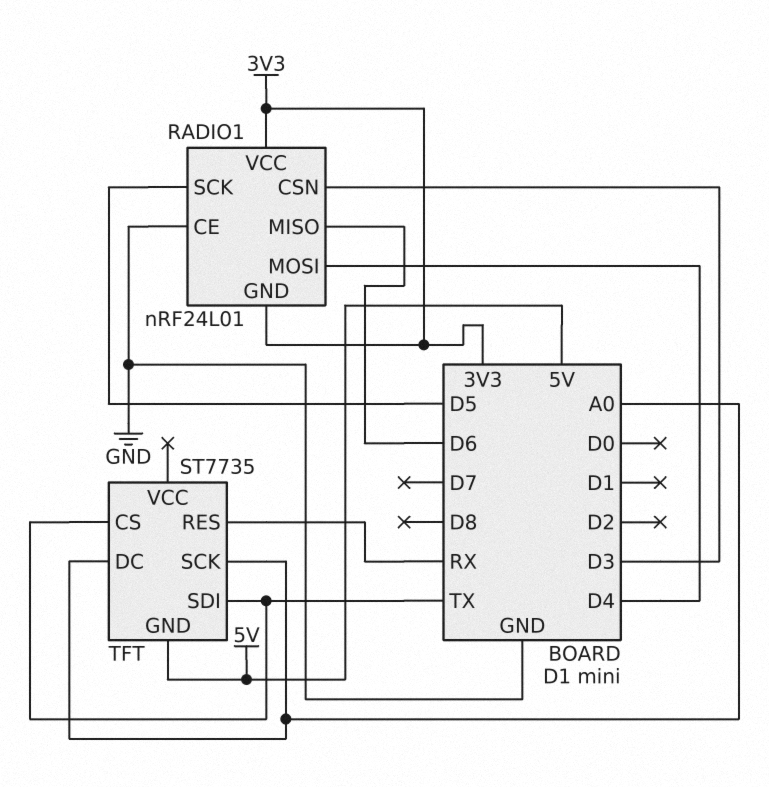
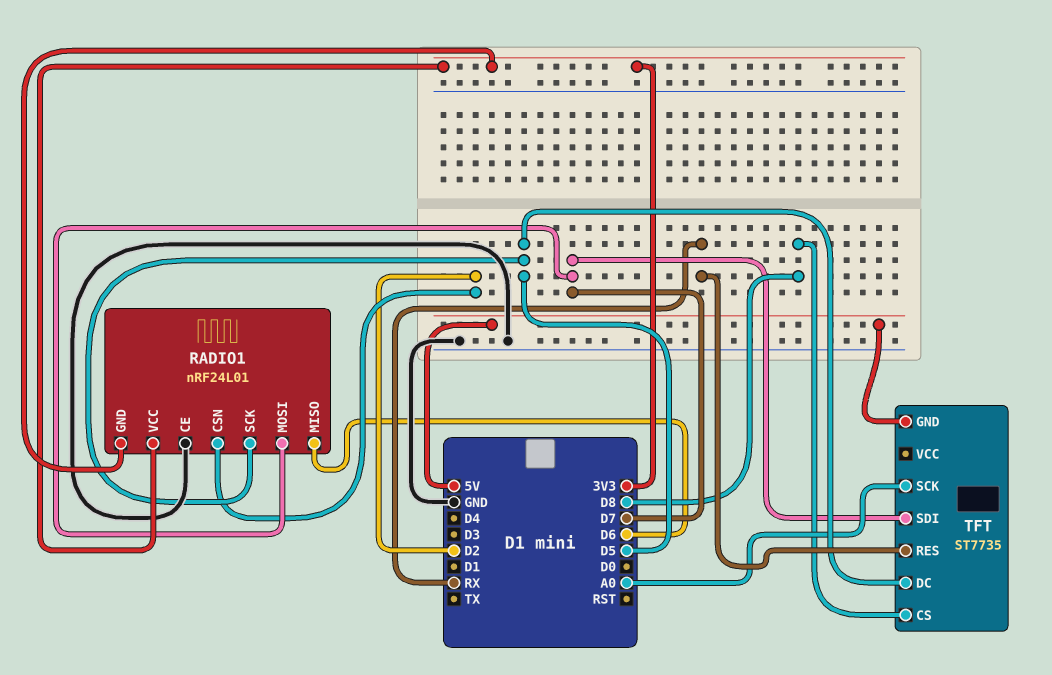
RADIO1 pin CSN: D3 -> D2
RADIO1 pin MOSI: D4 -> D7
TFT pin CS: TX -> D8
TFT pin DC: A0 -> D5
TFT pin SDI: TX -> D7

